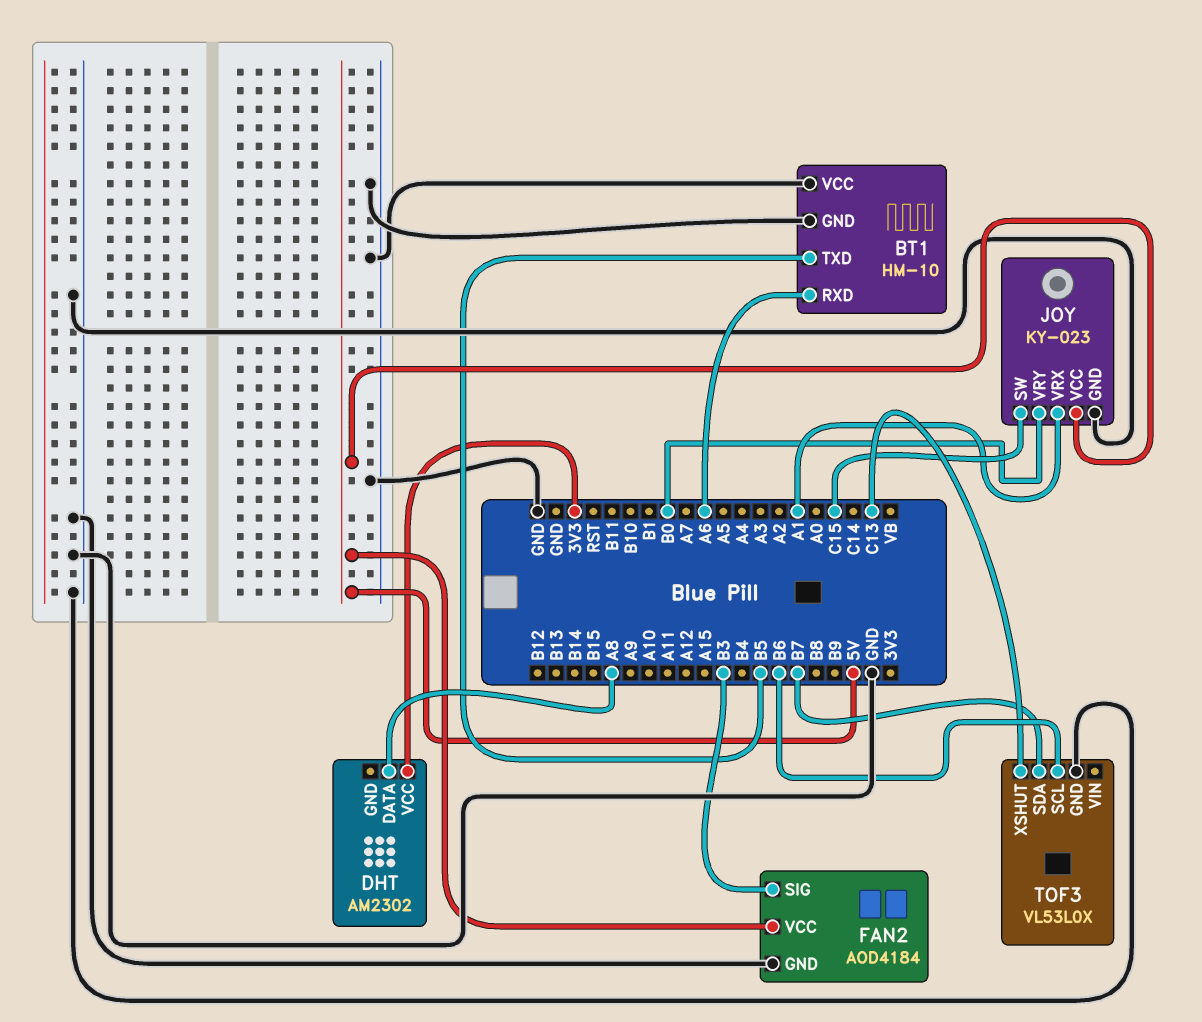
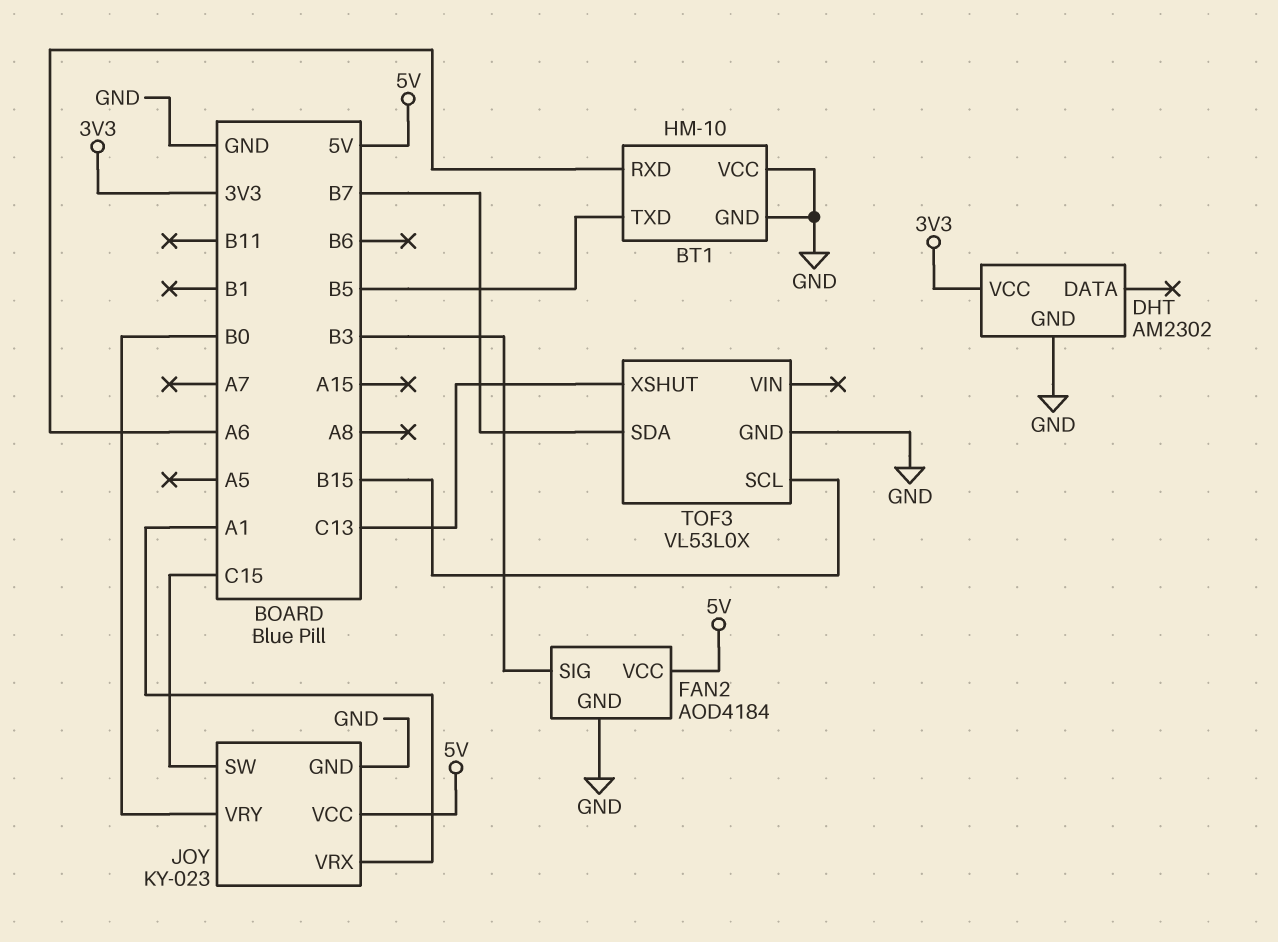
DHT pin DATA: A8 -> none
DHT pin GND: none -> GND
TOF3 pin SCL: B6 -> B15

